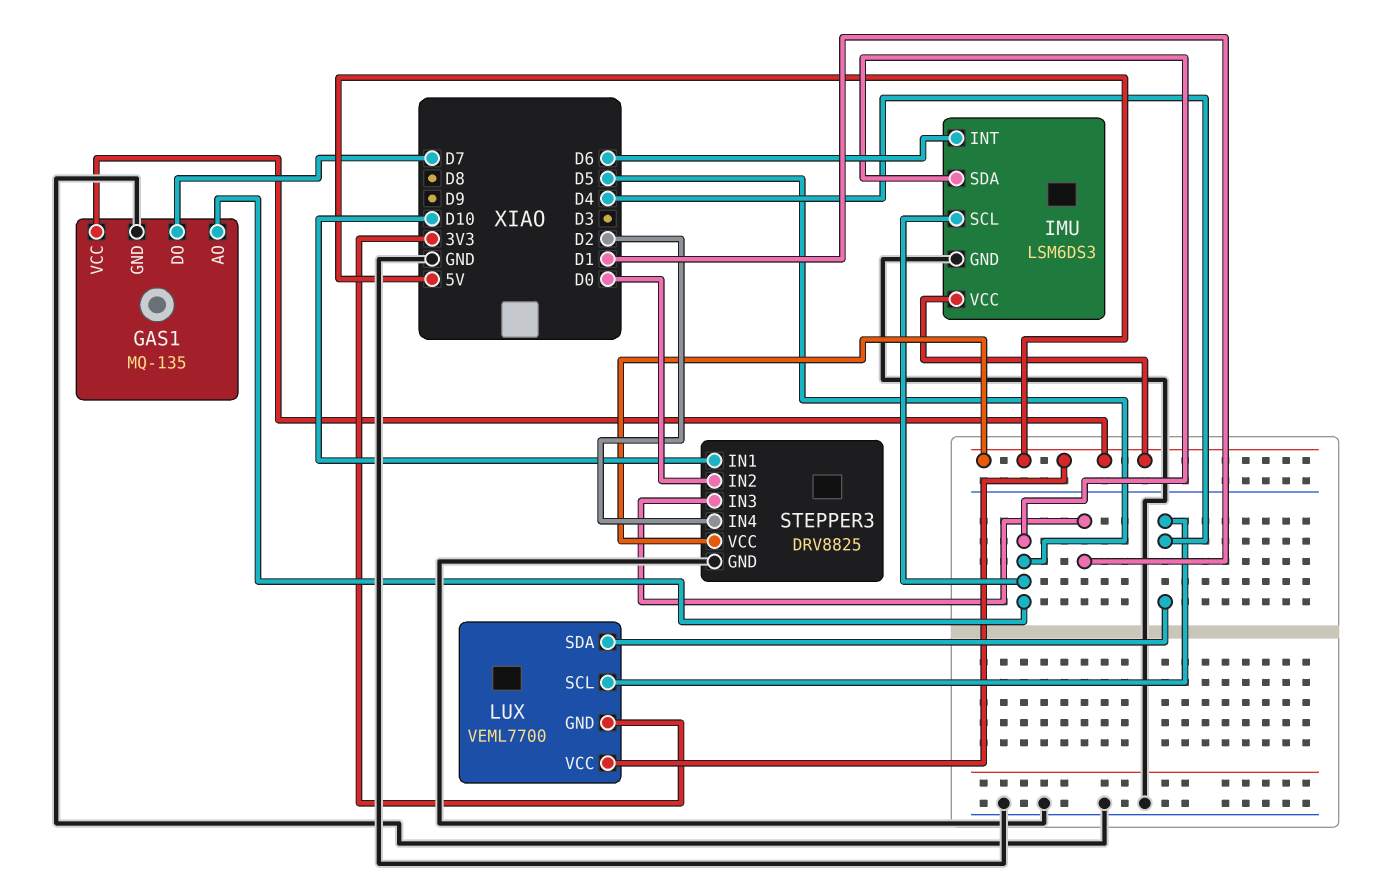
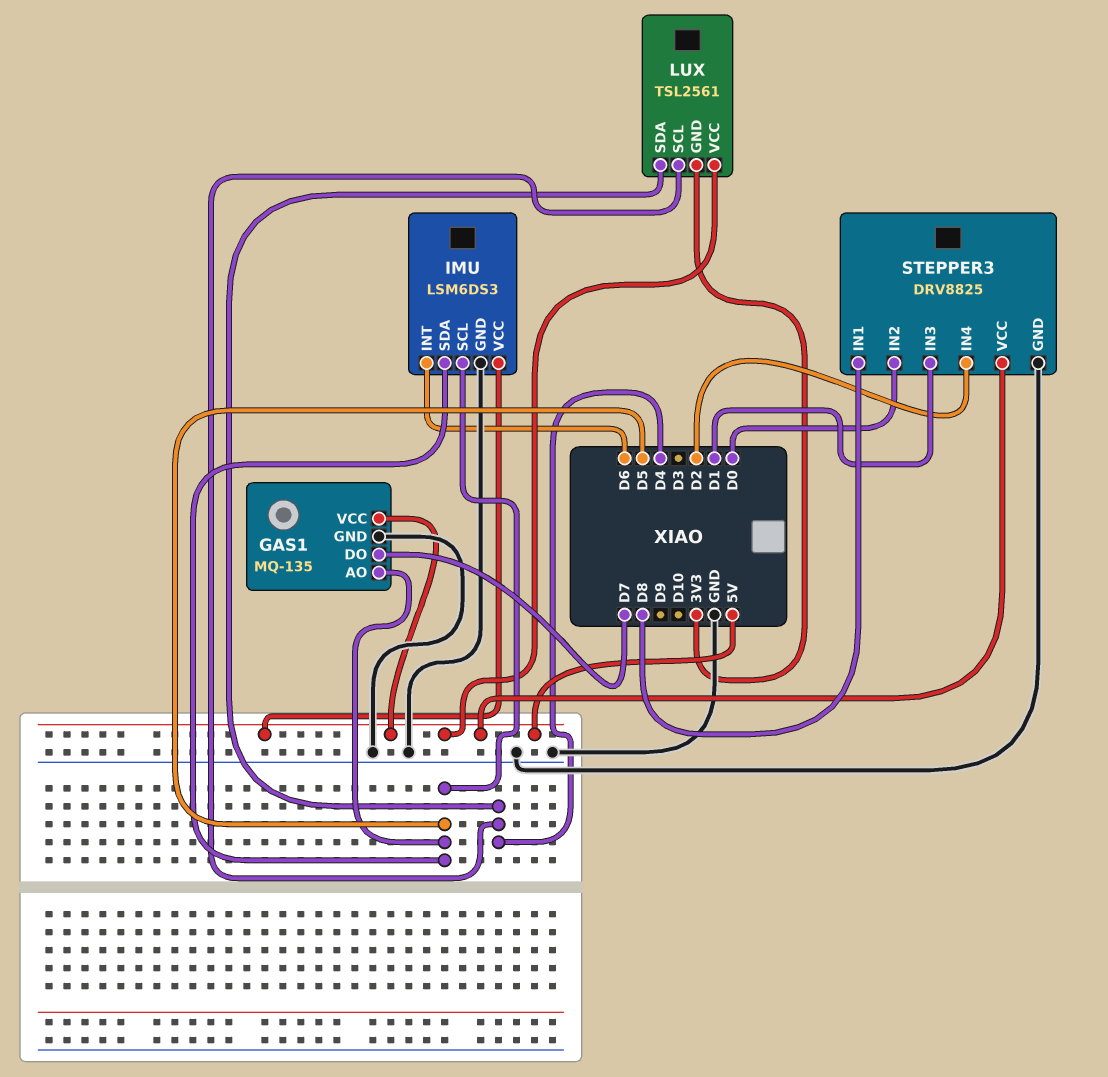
LUX: VEML7700 -> TSL2561
STEPPER3 pin IN1: D10 -> D8

